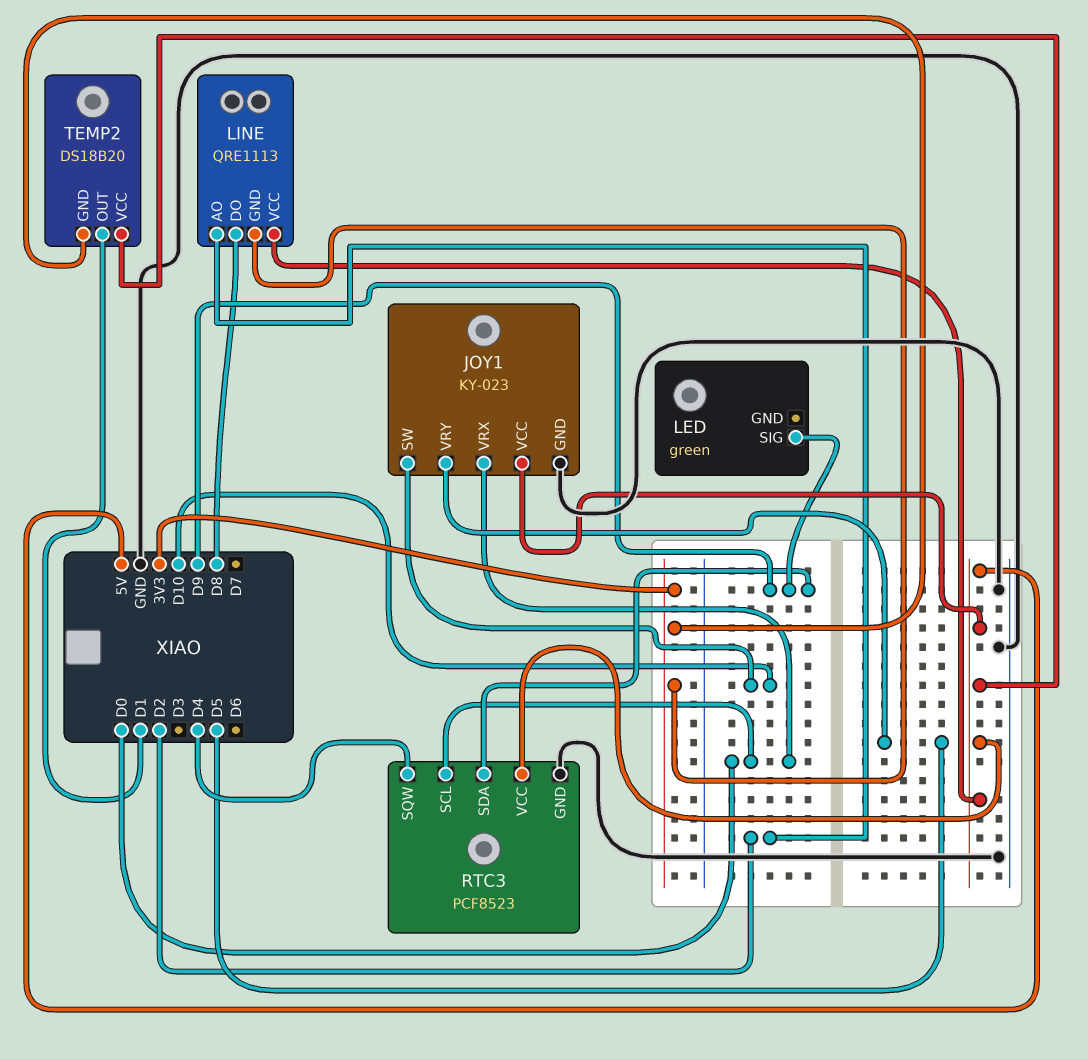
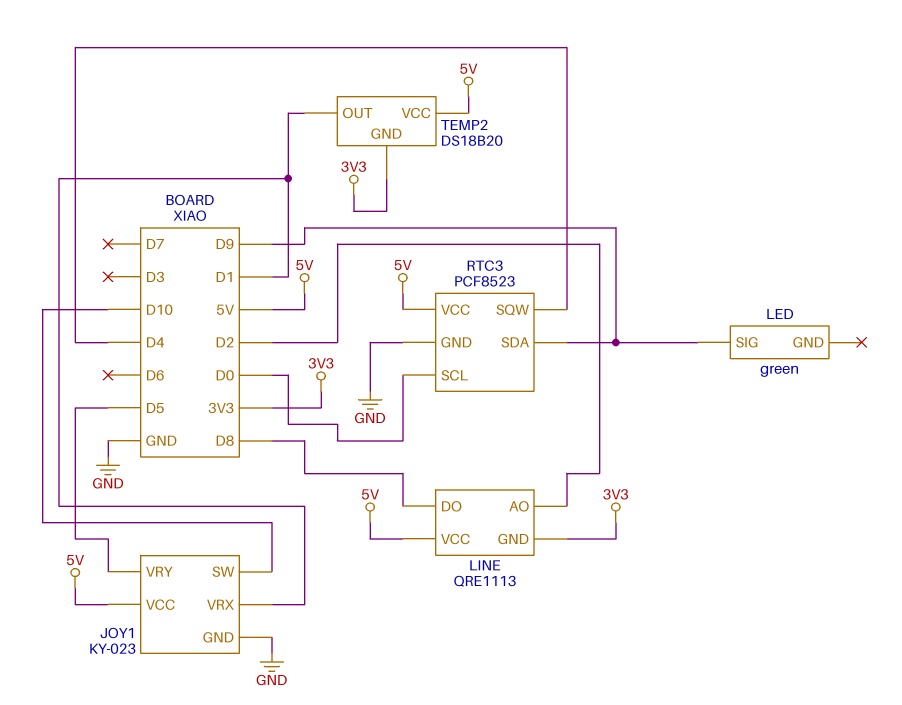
JOY1 pin VRX: D0 -> D1

